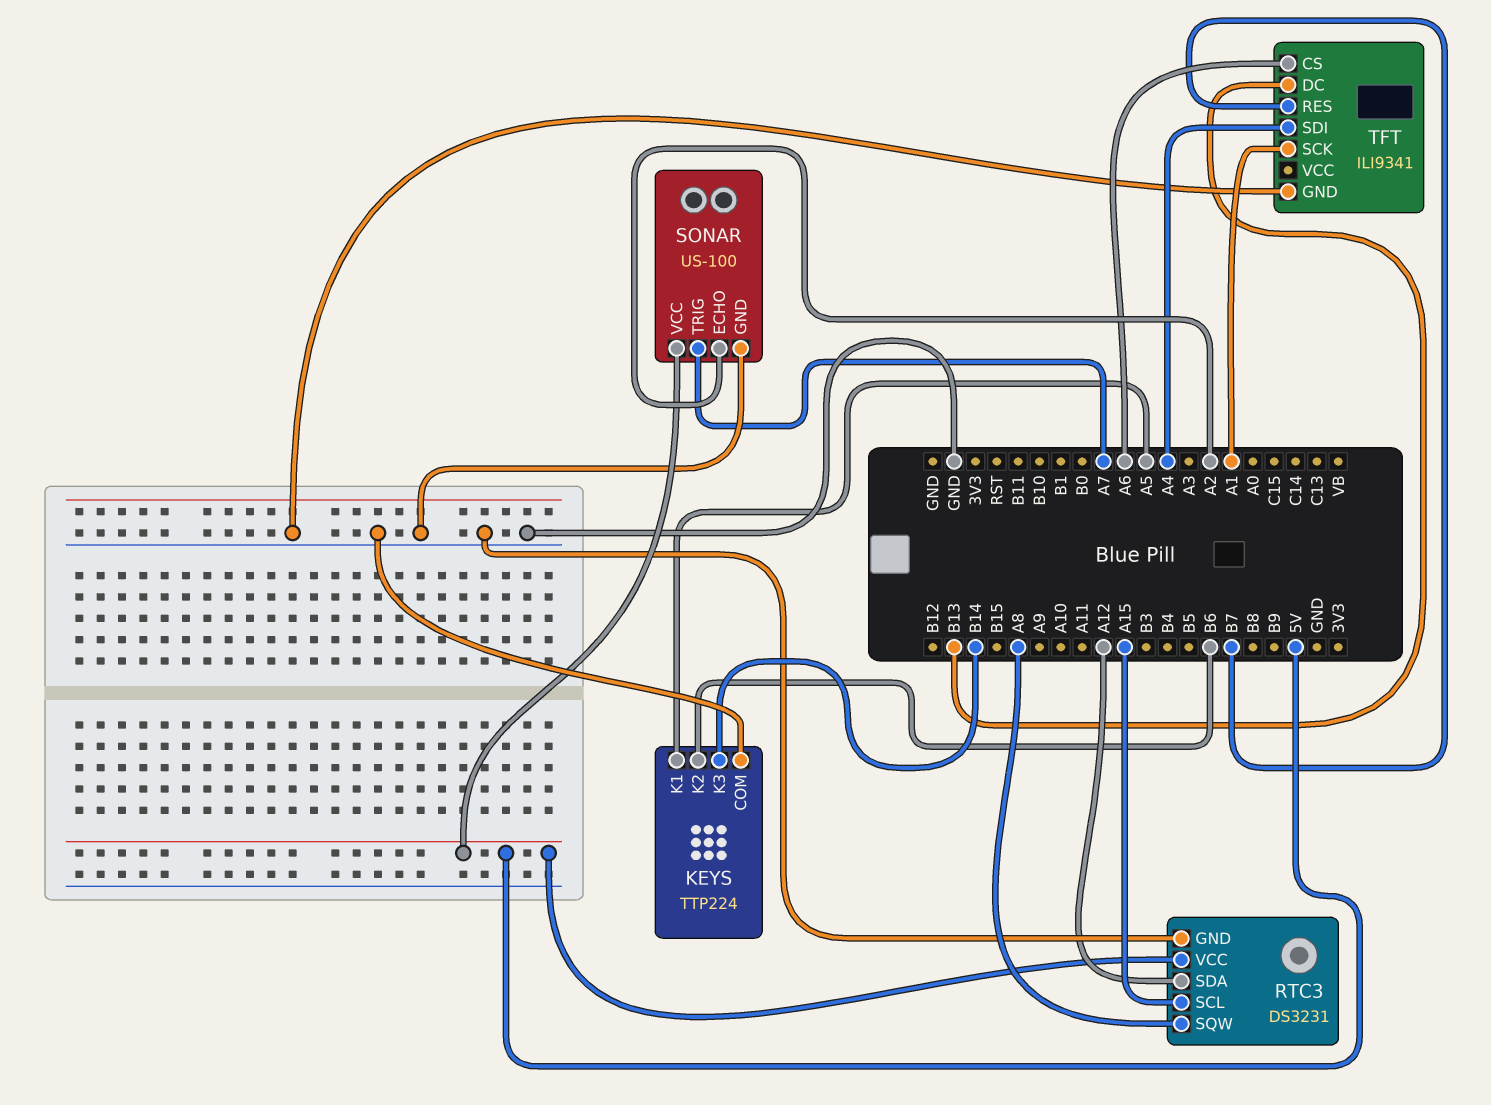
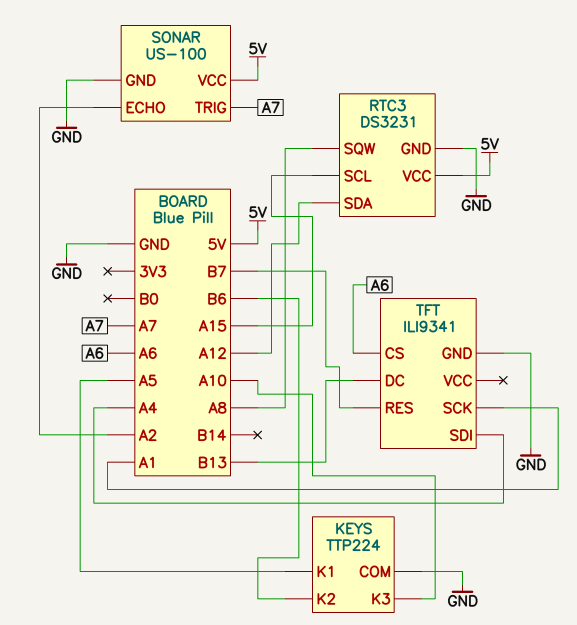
KEYS pin K3: B14 -> A10

